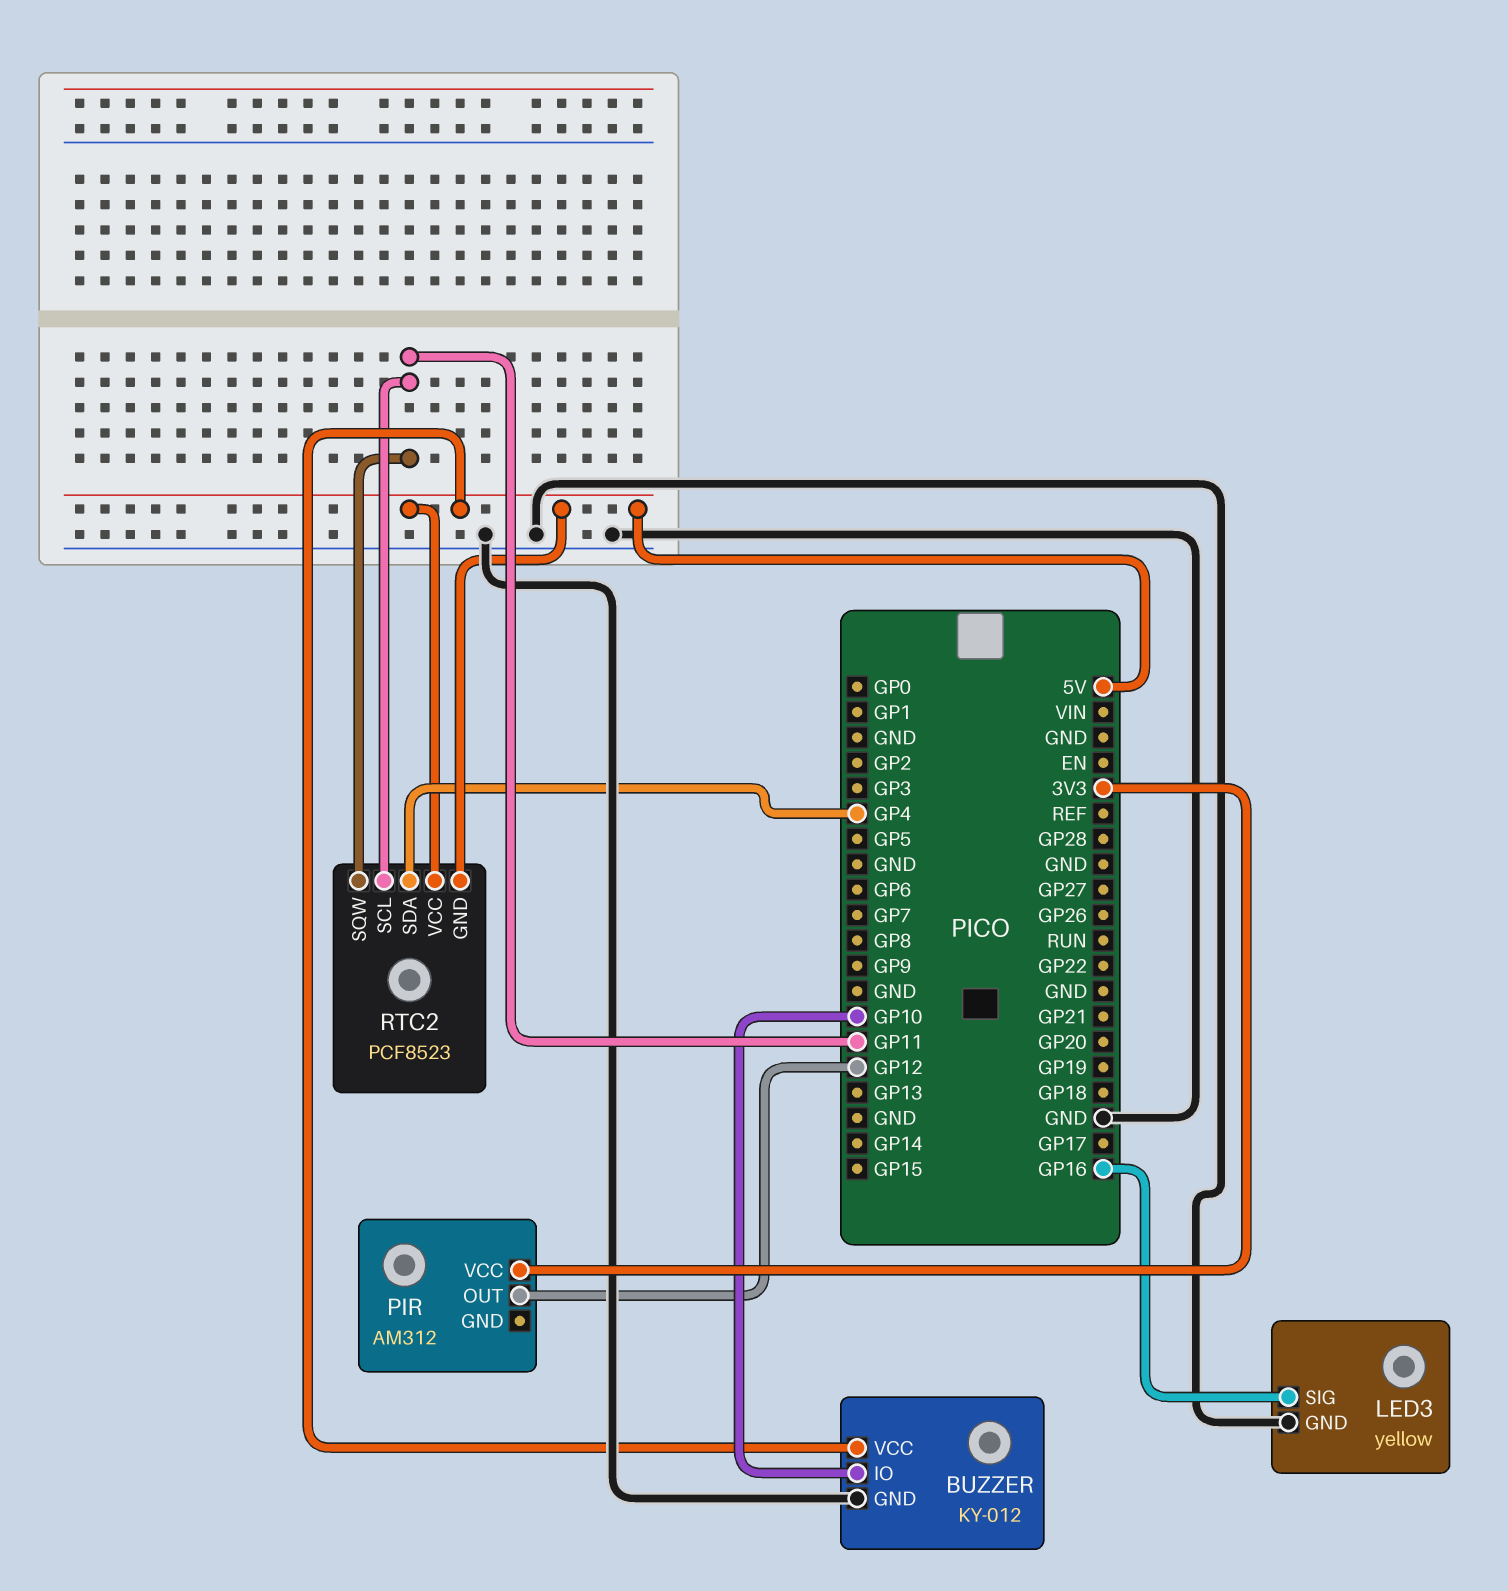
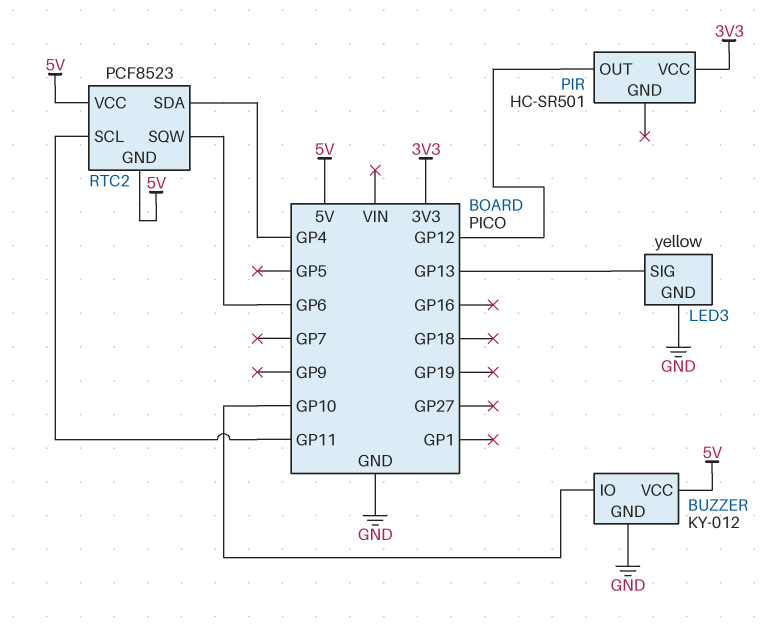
LED3 pin SIG: GP16 -> GP13
PIR: AM312 -> HC-SR501
RTC2 pin SQW: GP11 -> GP6

